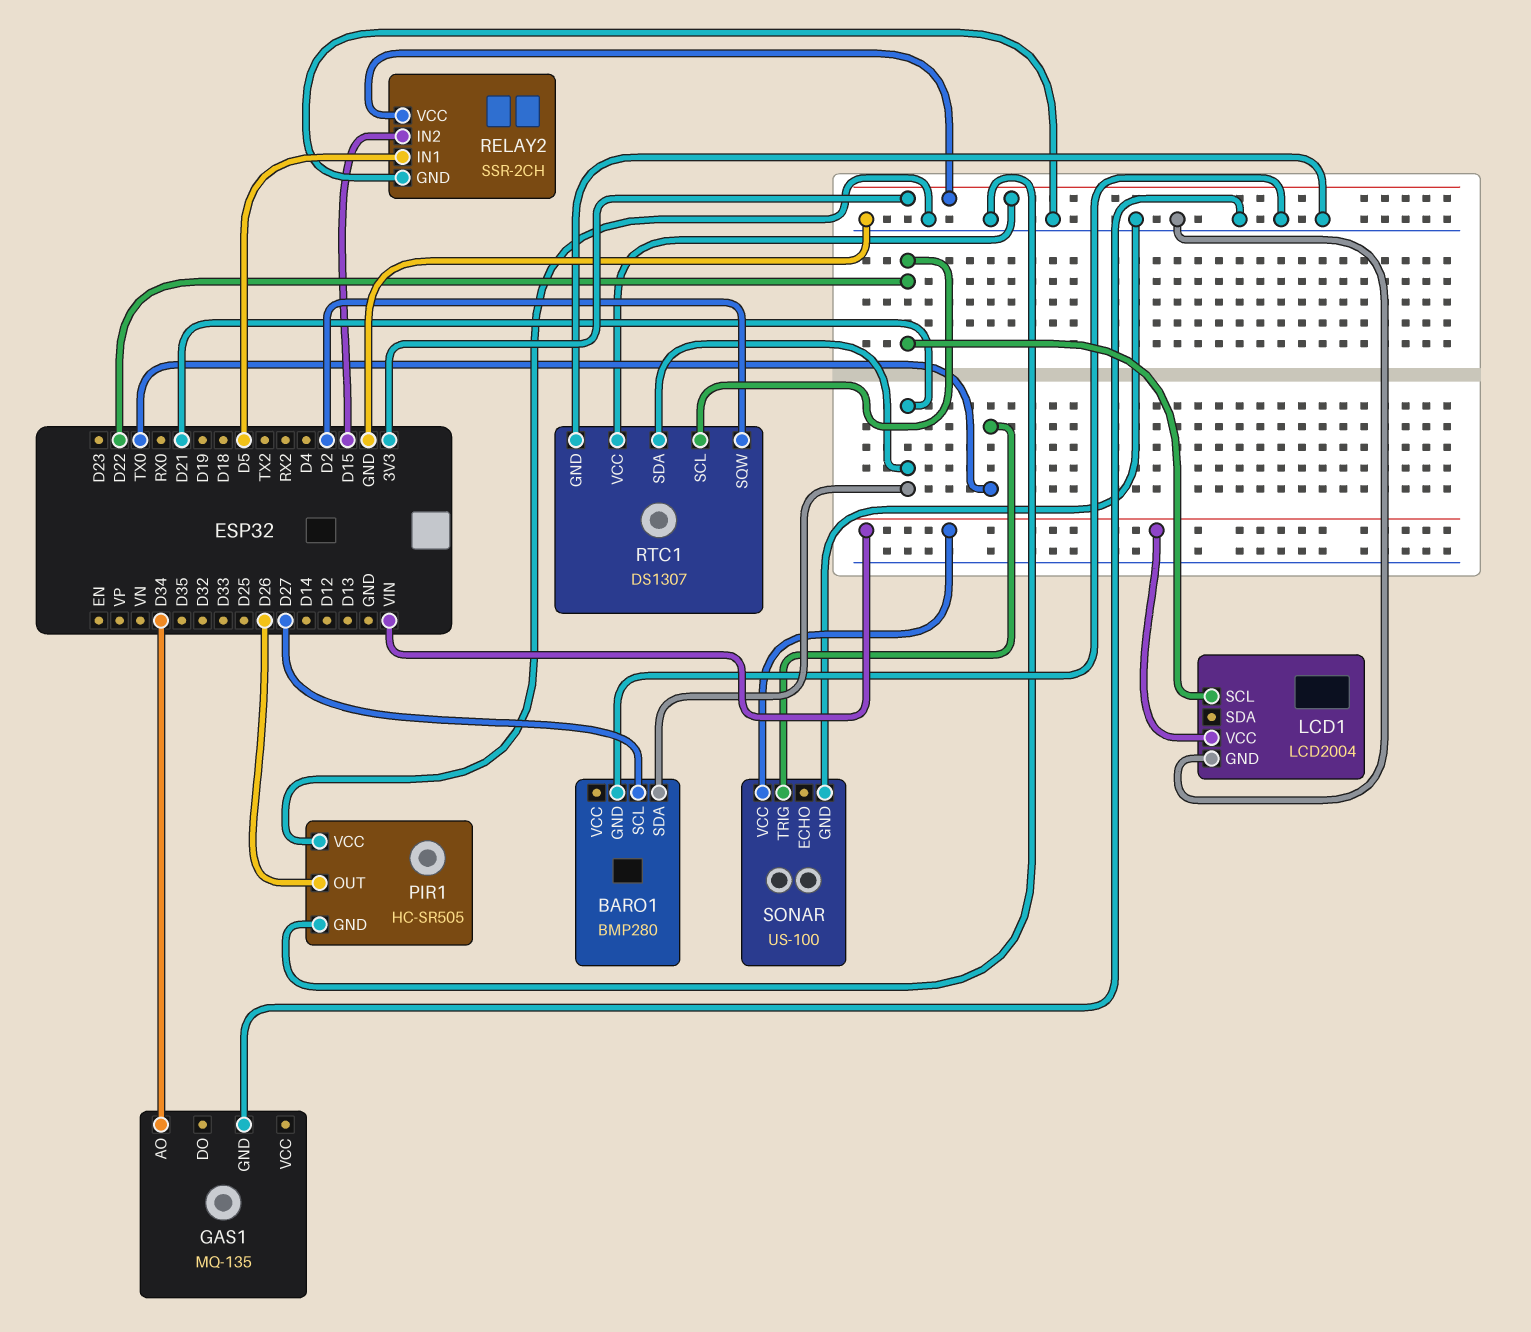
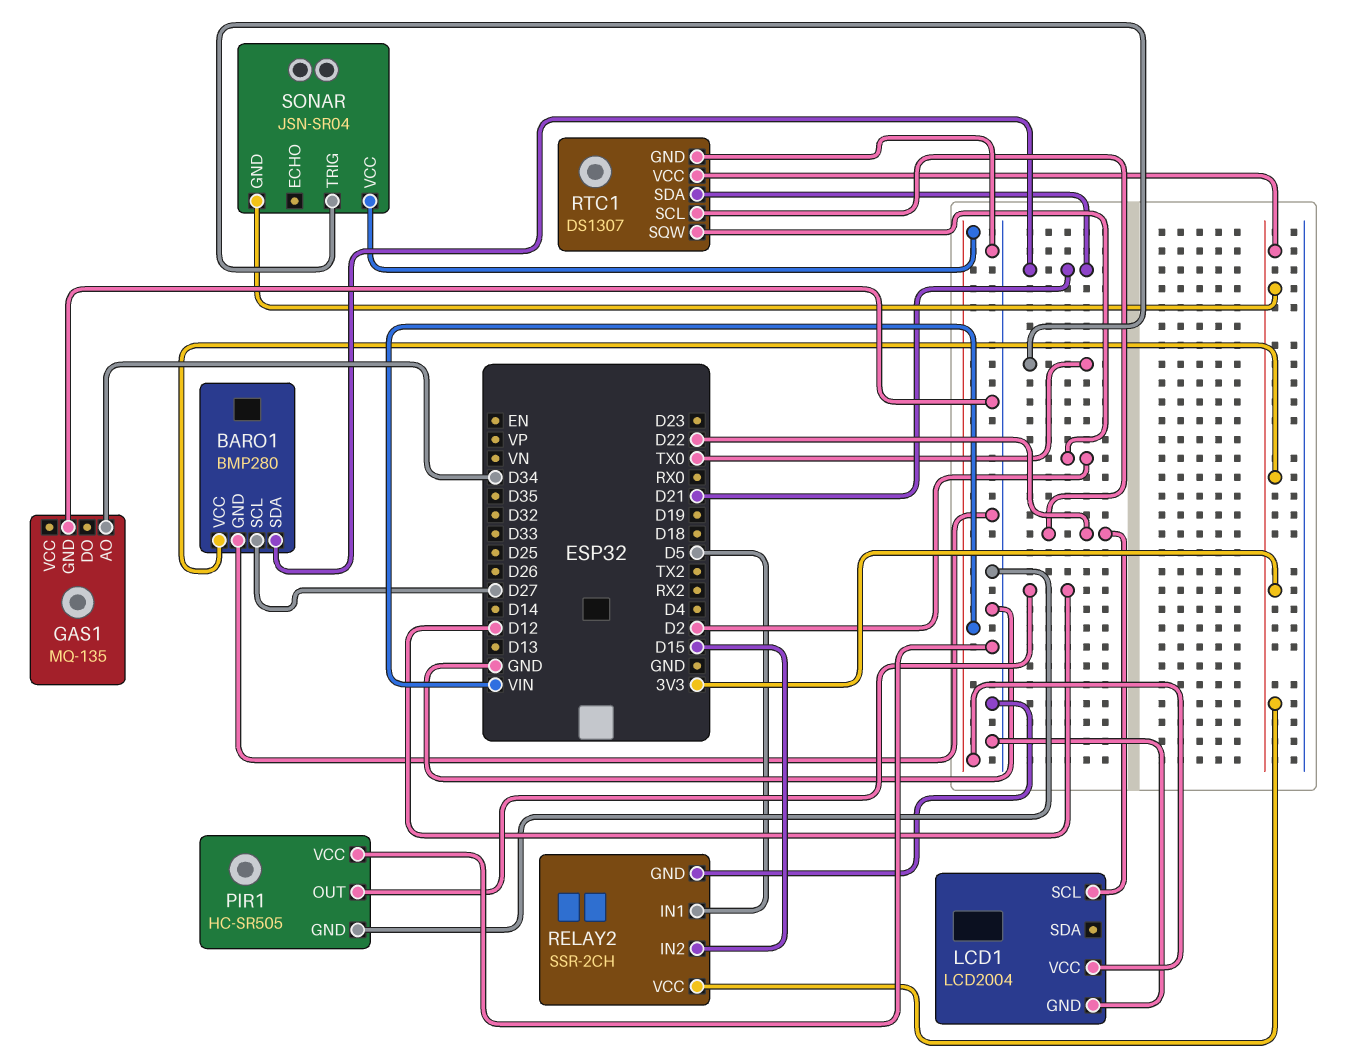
BARO1 pin VCC: none -> 3V3
PIR1 pin OUT: D26 -> D12
SONAR: US-100 -> JSN-SR04
SONAR pin GND: GND -> 3V3

